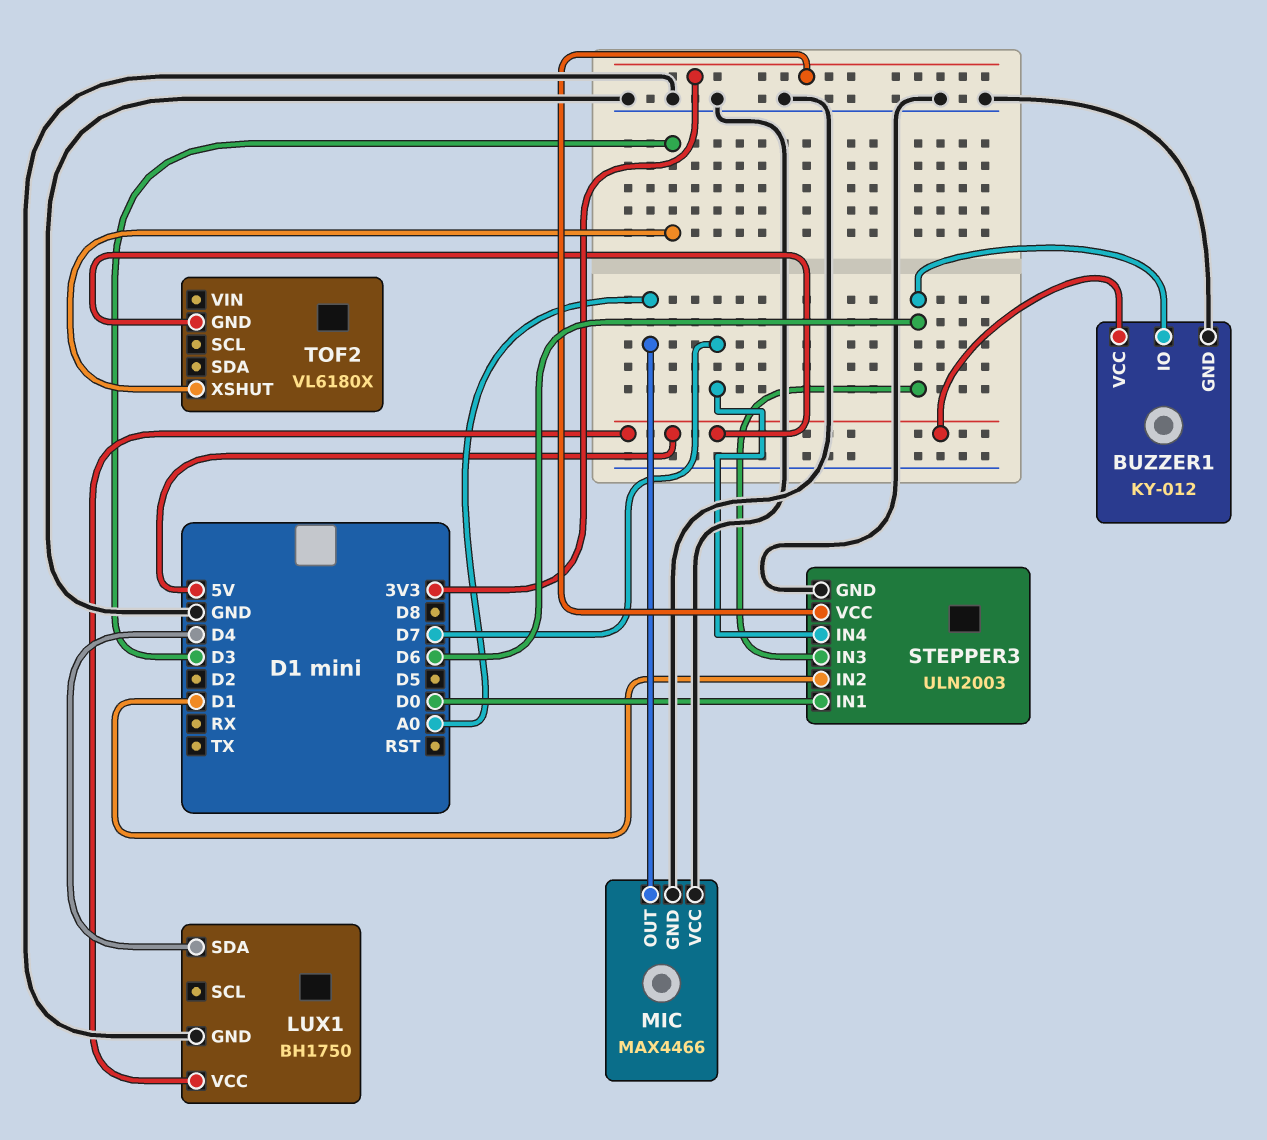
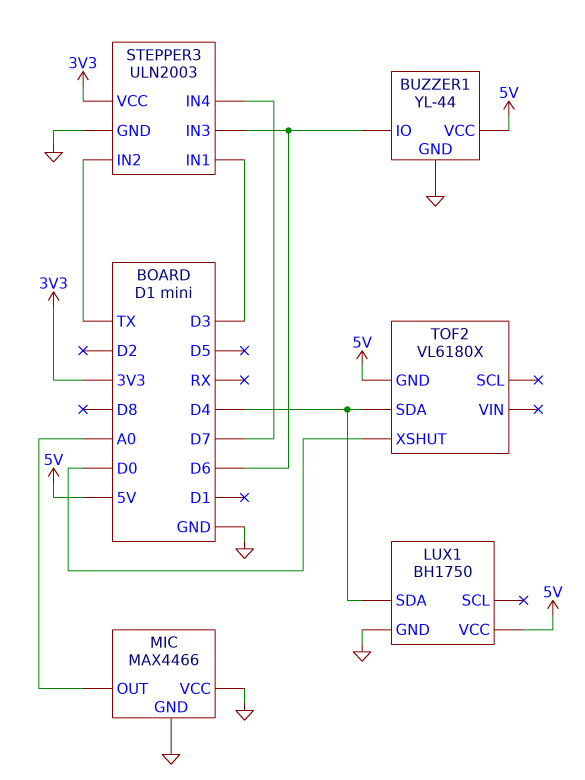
BUZZER1: KY-012 -> YL-44
STEPPER3 pin IN1: D0 -> D3
STEPPER3 pin IN2: D1 -> TX
TOF2 pin SDA: none -> D4
TOF2 pin XSHUT: D3 -> D0

